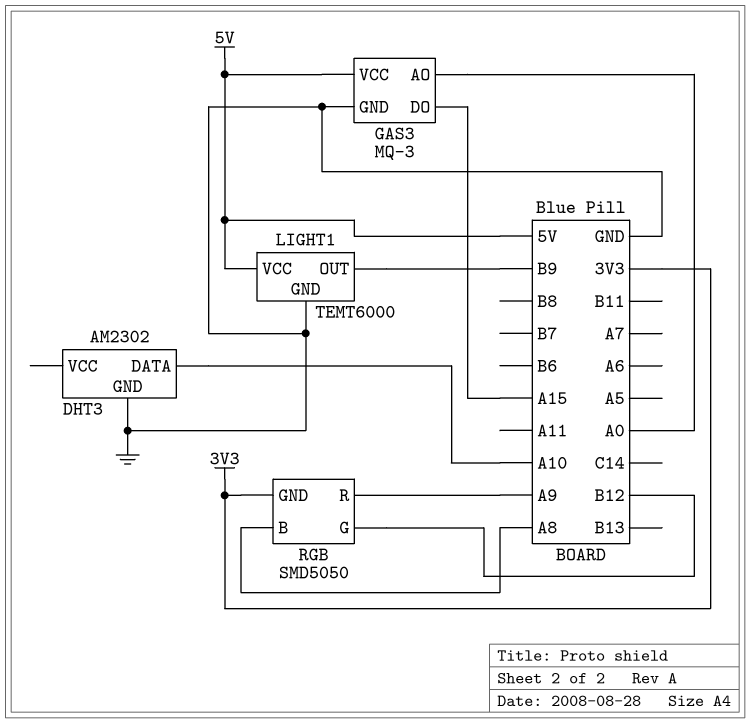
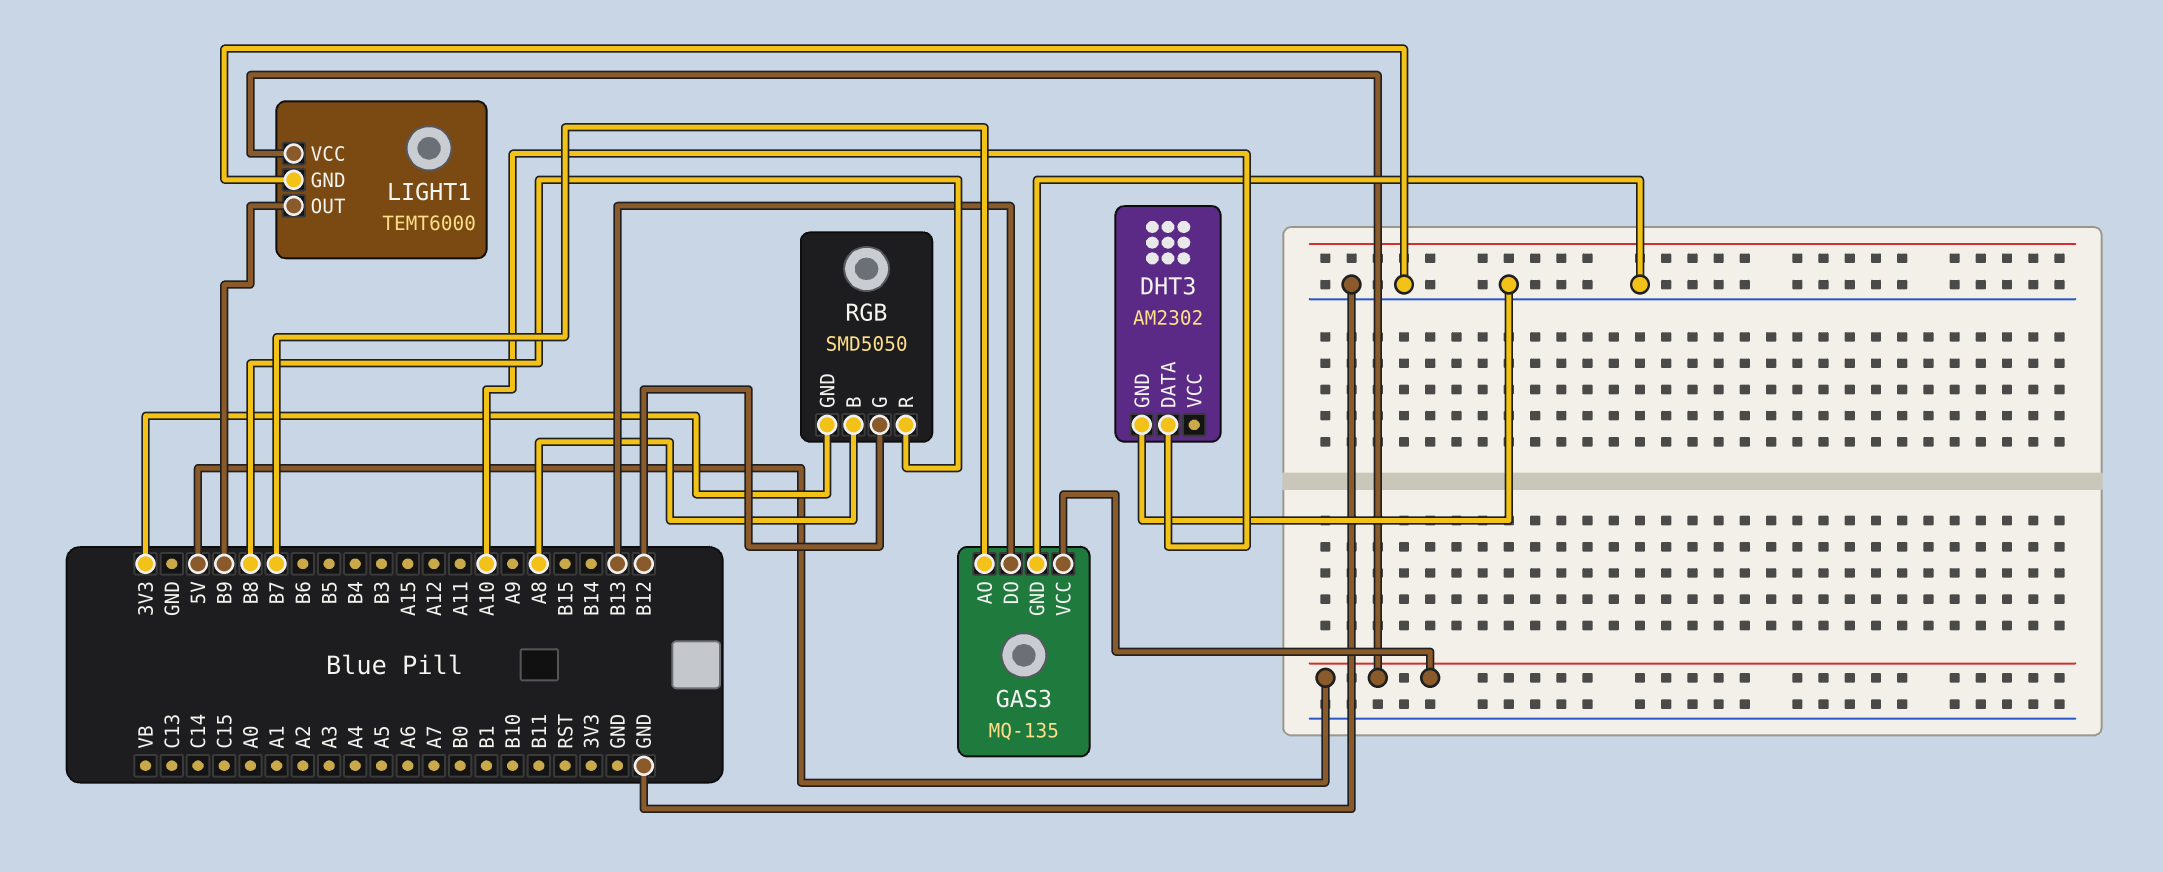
GAS3: MQ-3 -> MQ-135
GAS3 pin AO: A0 -> B7
GAS3 pin DO: A15 -> B13
RGB pin R: A9 -> B8

